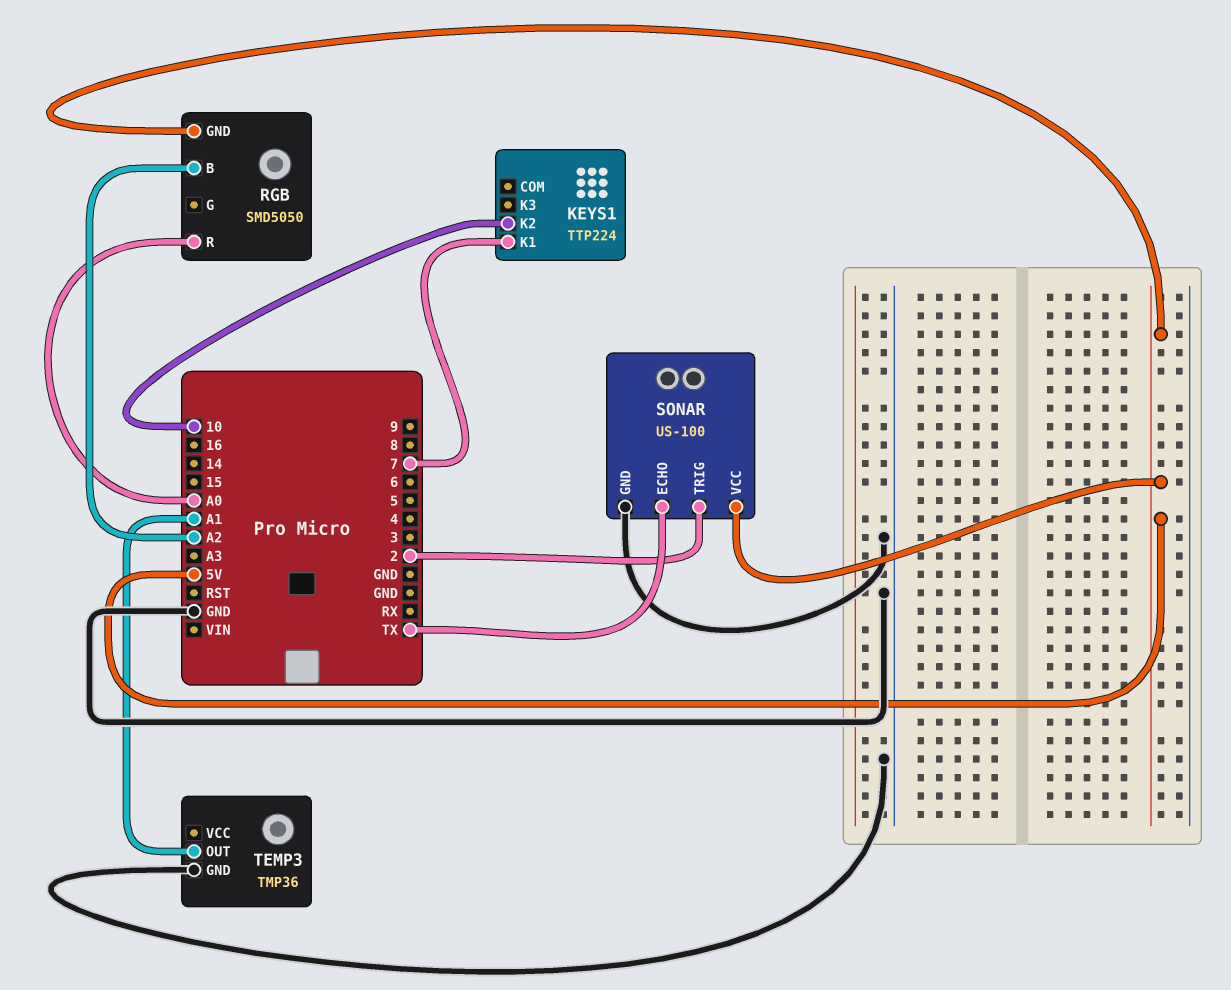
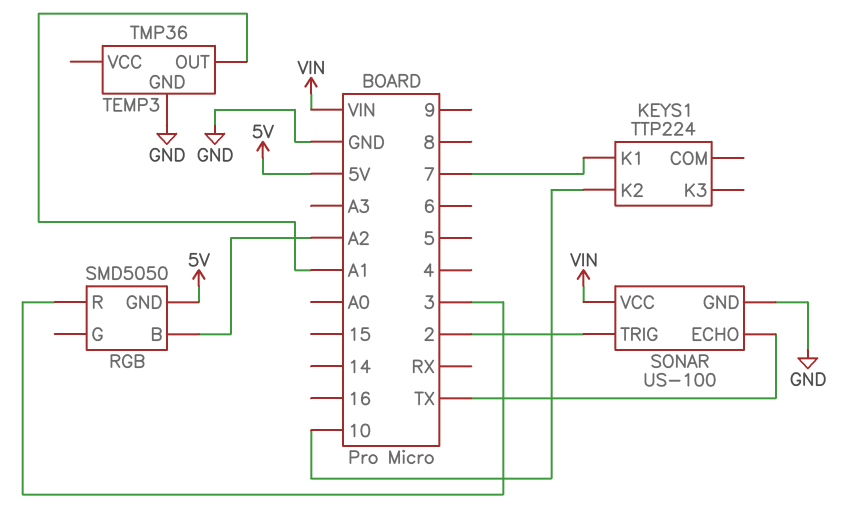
RGB pin R: A0 -> 3
SONAR pin VCC: 5V -> VIN

